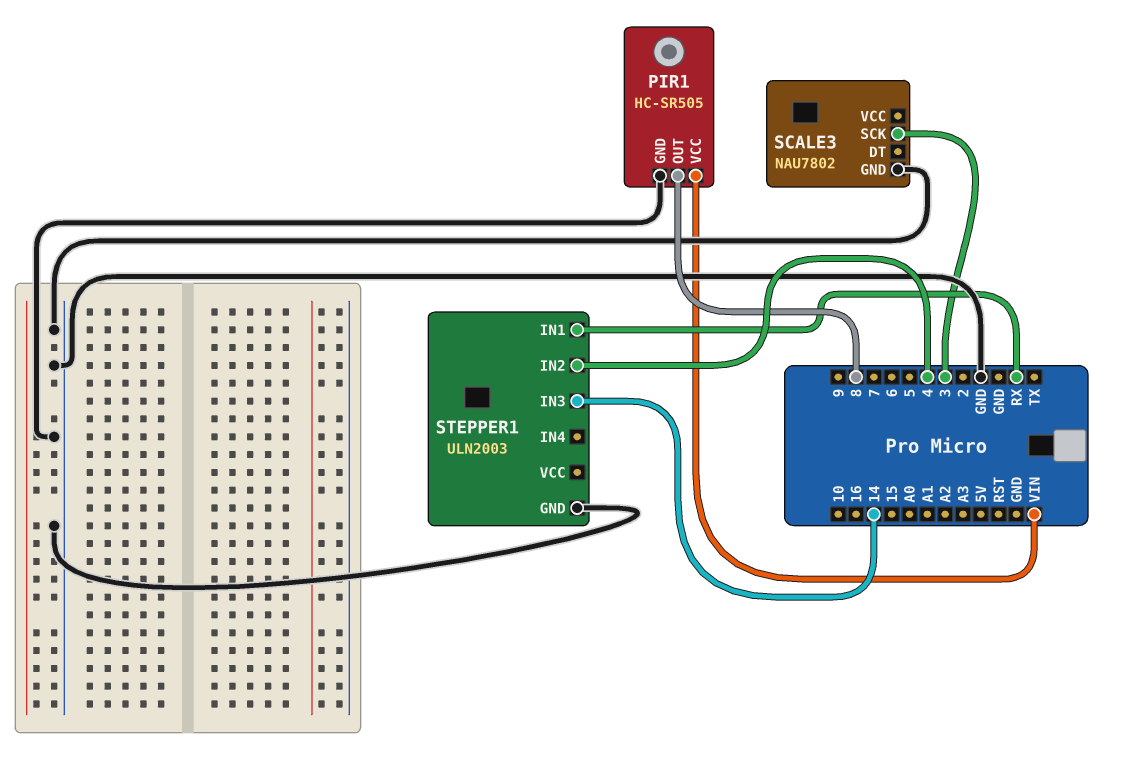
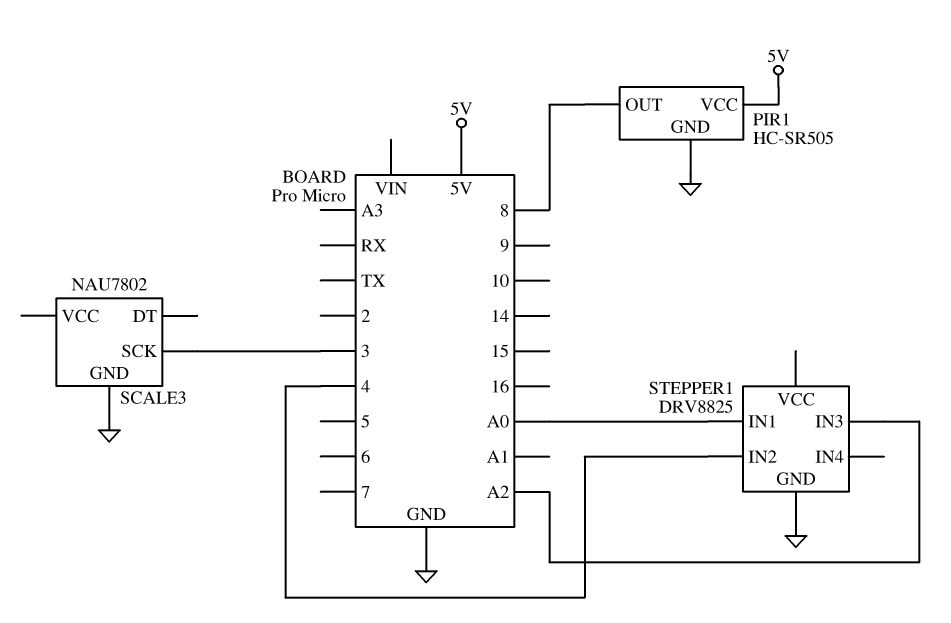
PIR1 pin VCC: VIN -> 5V
STEPPER1: ULN2003 -> DRV8825
STEPPER1 pin IN1: RX -> A0
STEPPER1 pin IN3: 14 -> A2

